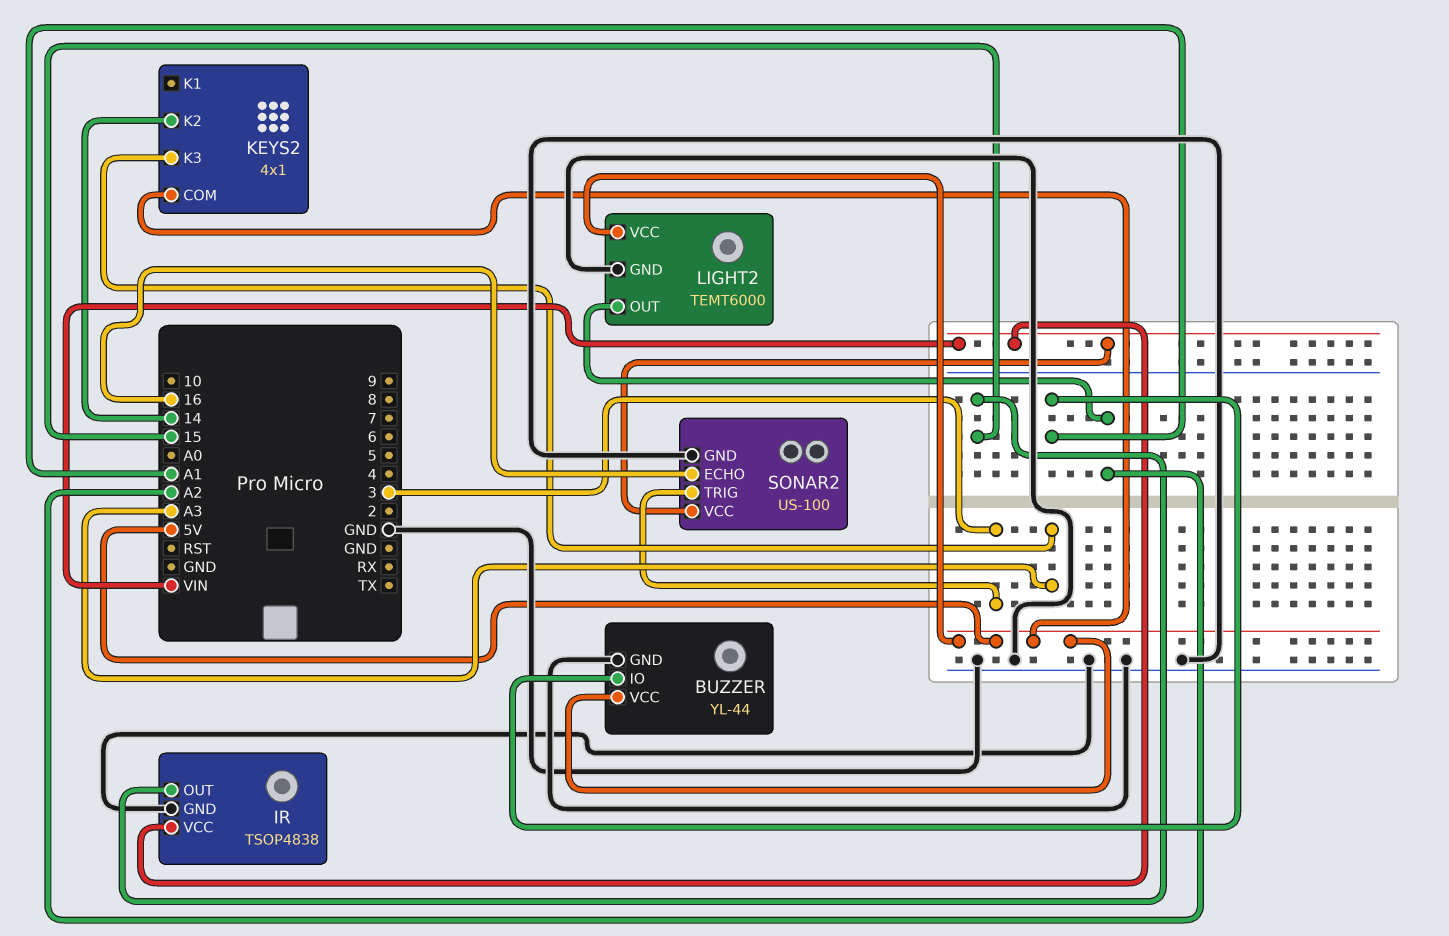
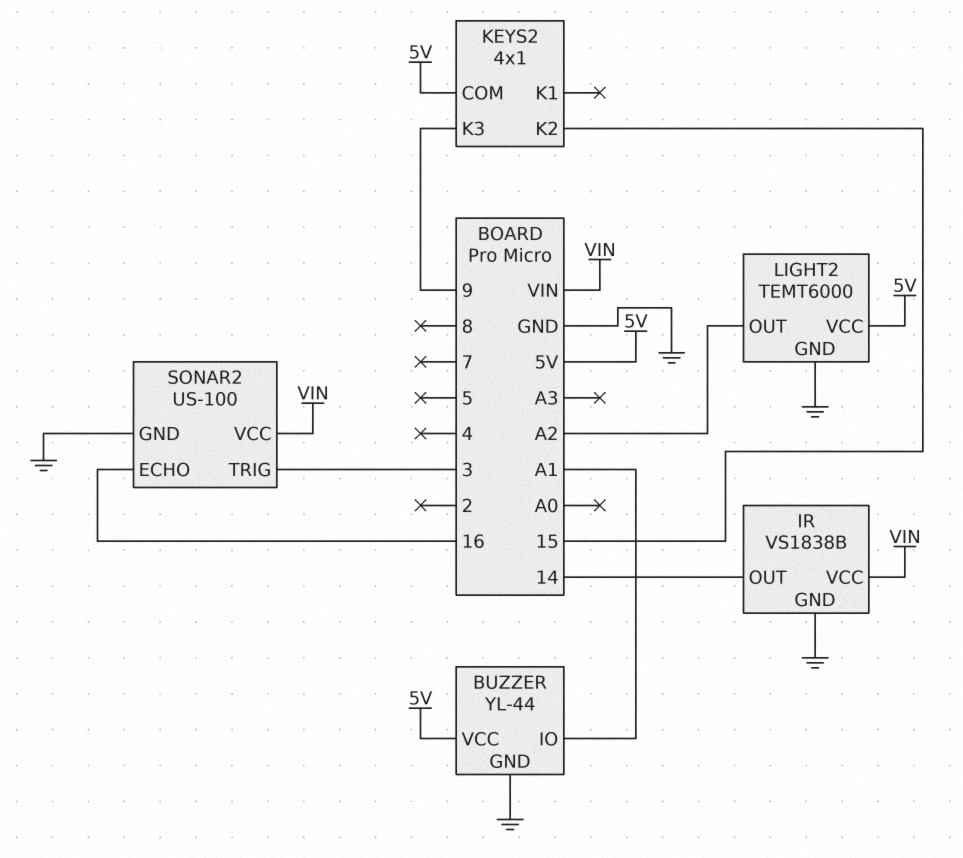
IR: TSOP4838 -> VS1838B
IR pin OUT: 15 -> 14
KEYS2 pin K2: 14 -> 15
KEYS2 pin K3: A3 -> 9

